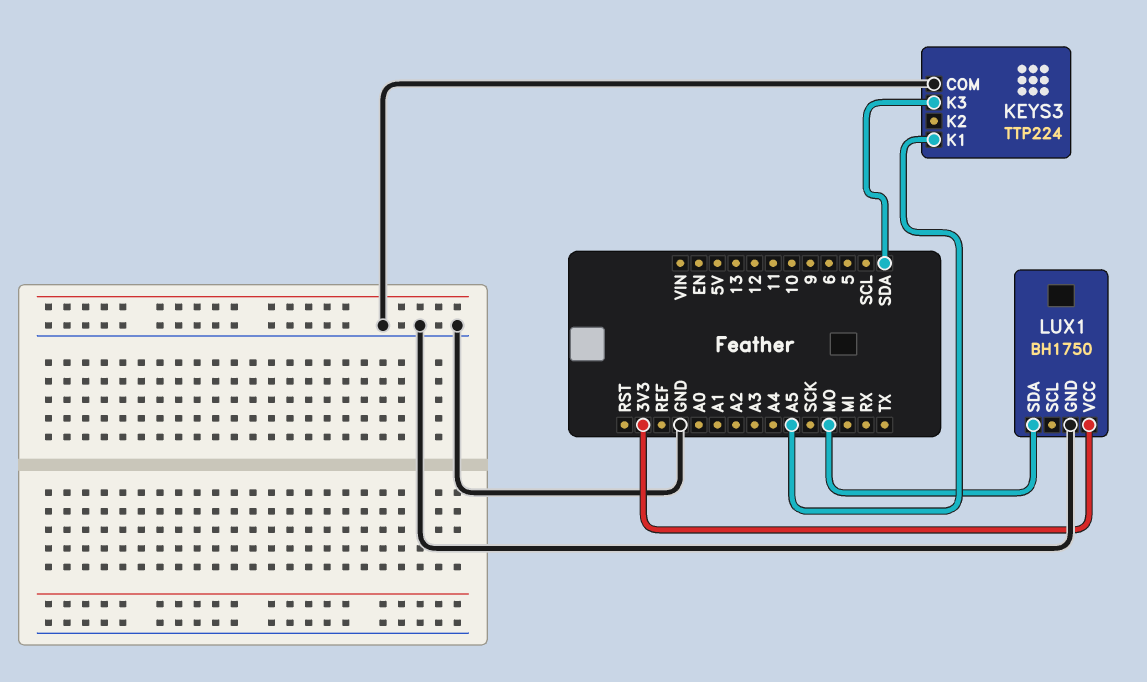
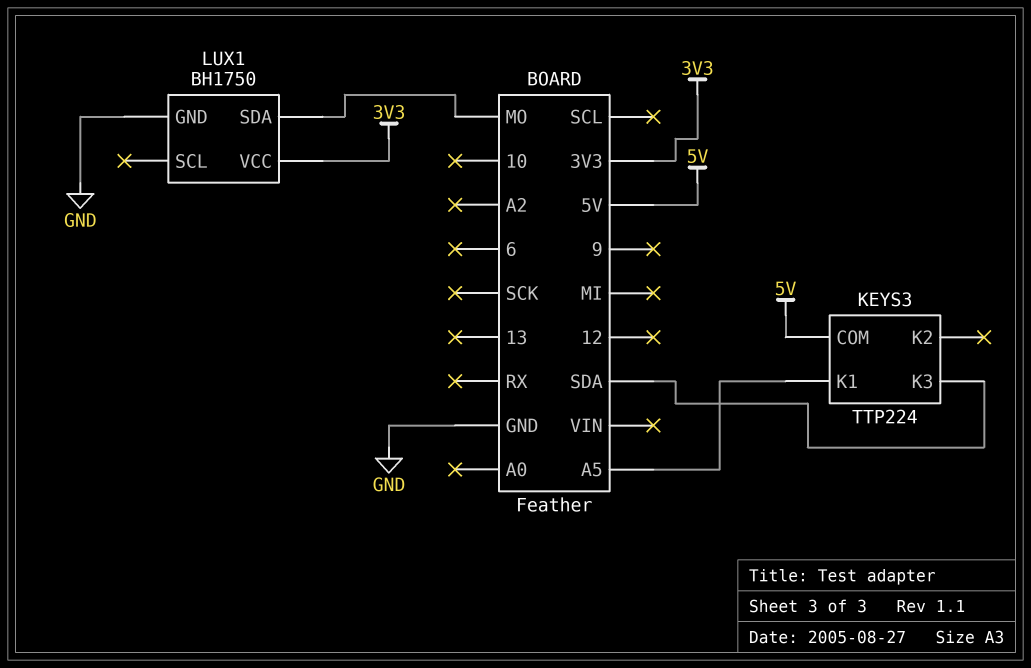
KEYS3 pin COM: GND -> 5V

